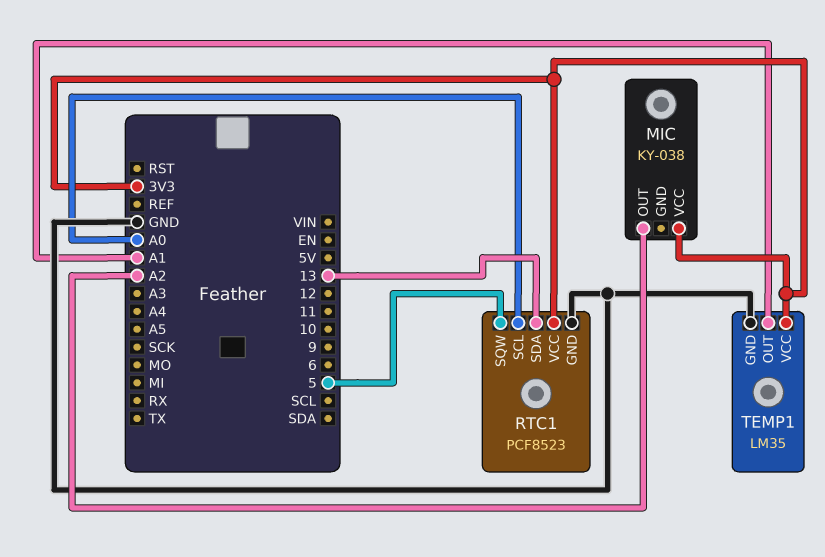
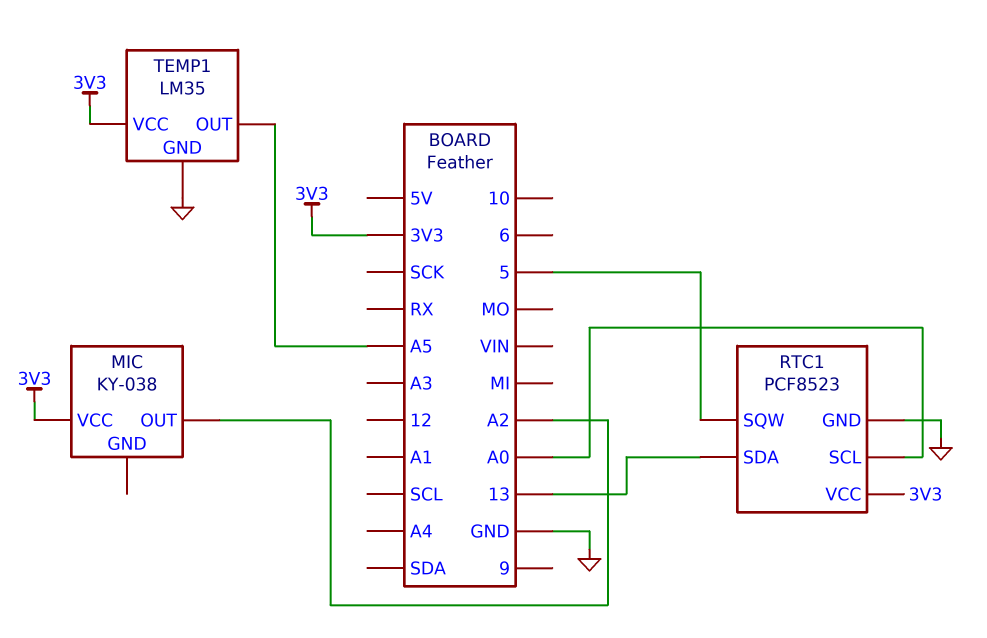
TEMP1 pin OUT: A1 -> A5

